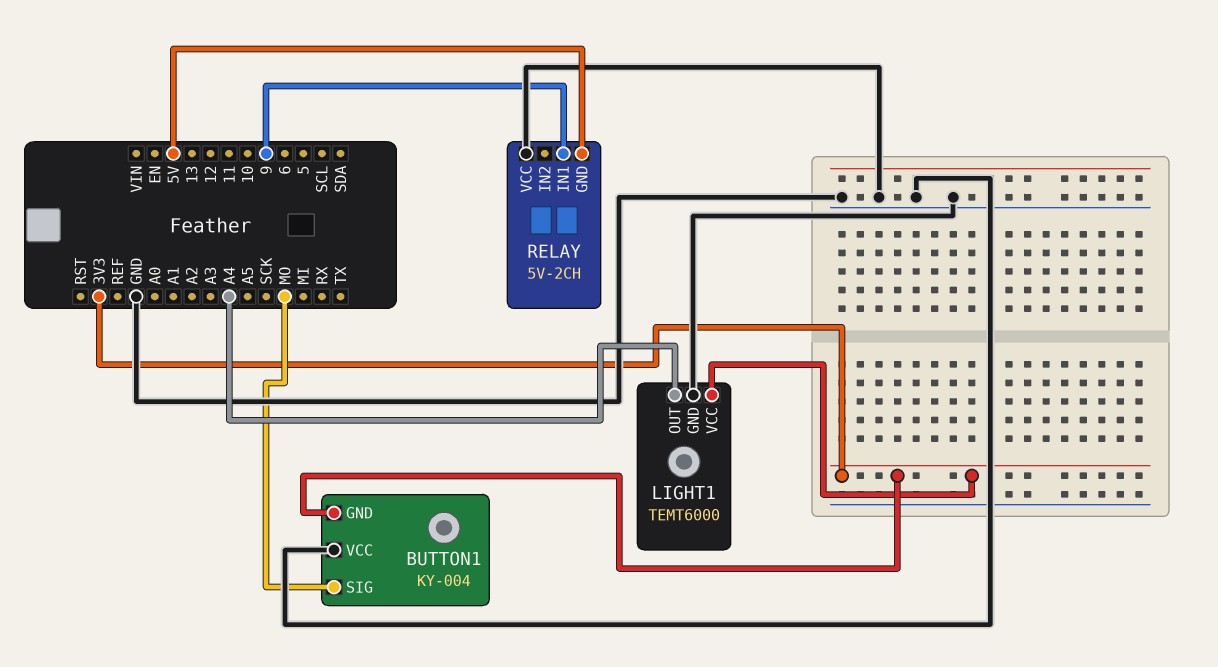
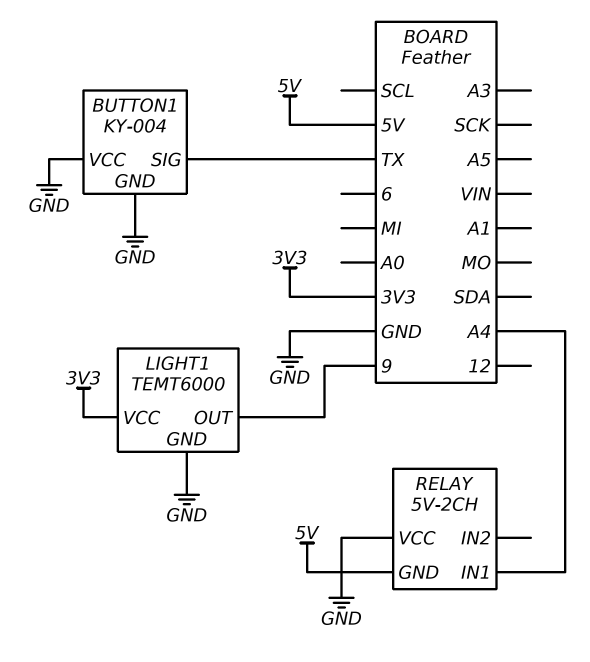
BUTTON1 pin GND: 3V3 -> GND
BUTTON1 pin SIG: MO -> TX
LIGHT1 pin OUT: A4 -> 9
RELAY pin IN1: 9 -> A4

